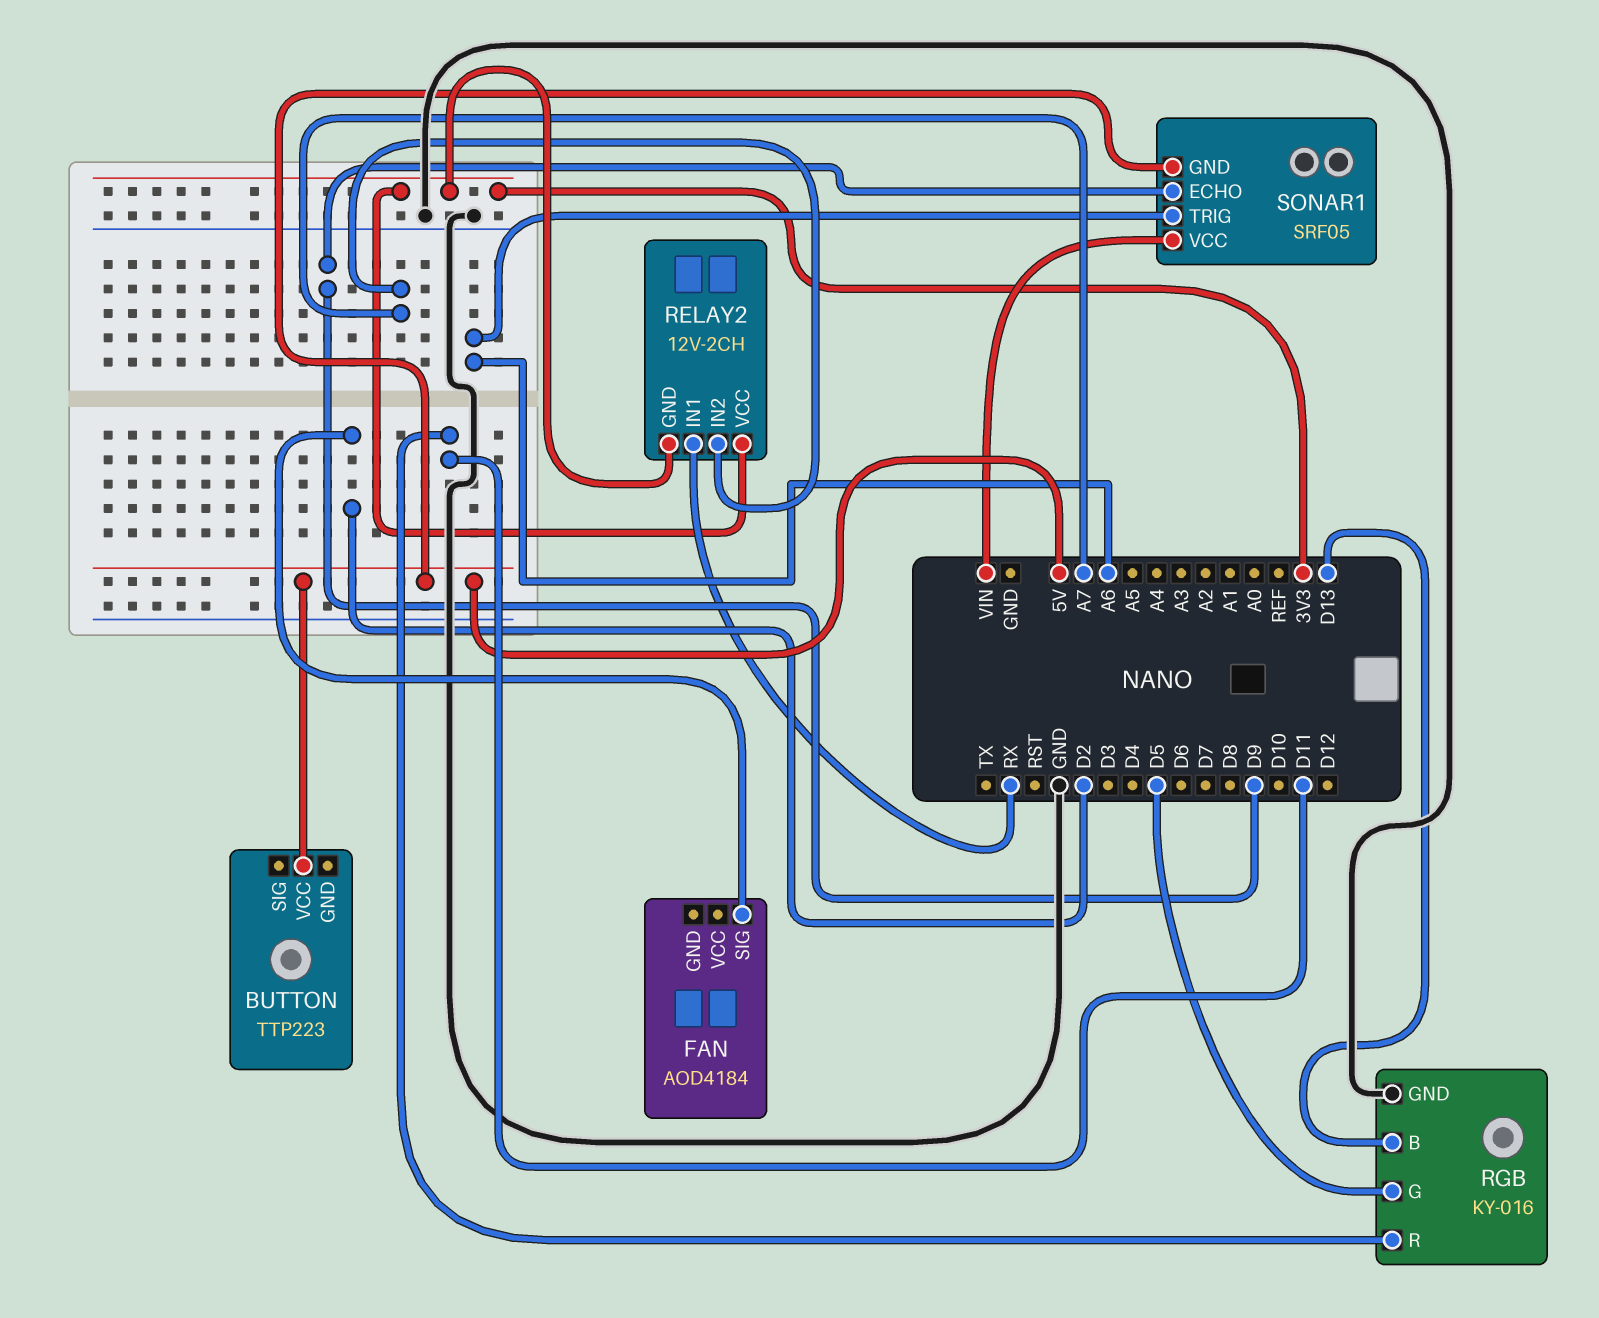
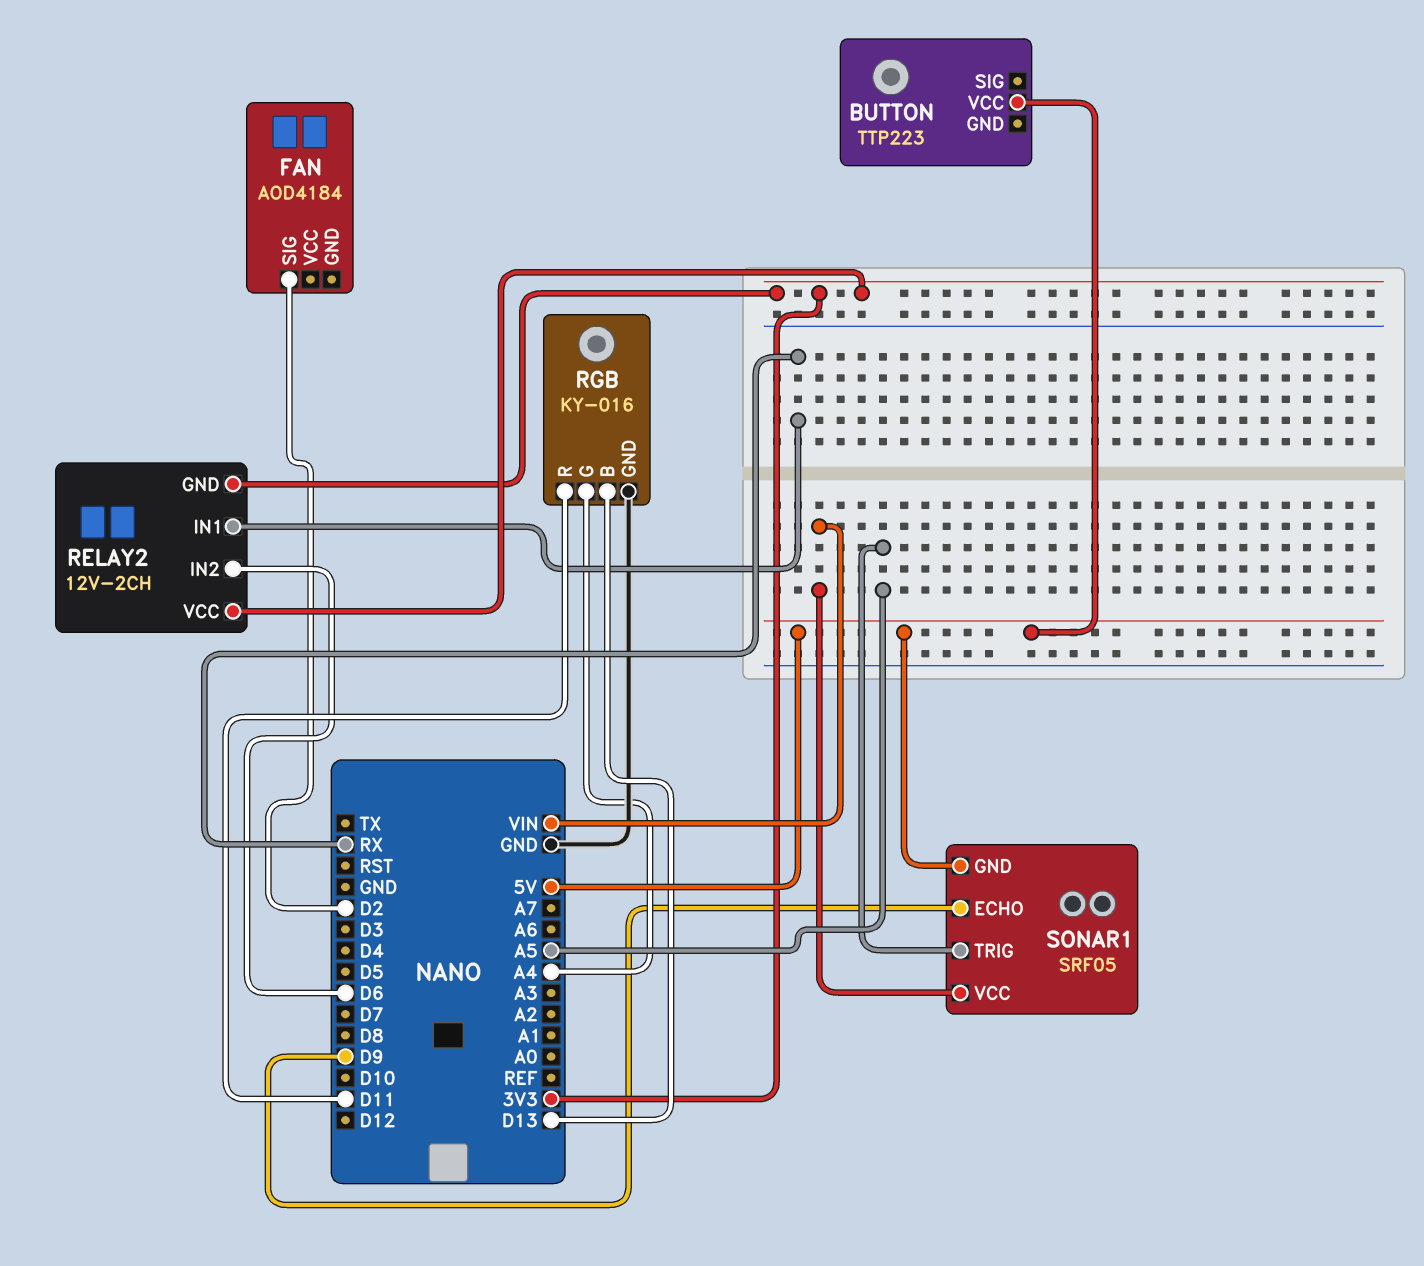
RELAY2 pin IN2: A7 -> D6
RGB pin G: D5 -> A4
SONAR1 pin TRIG: A6 -> A5

